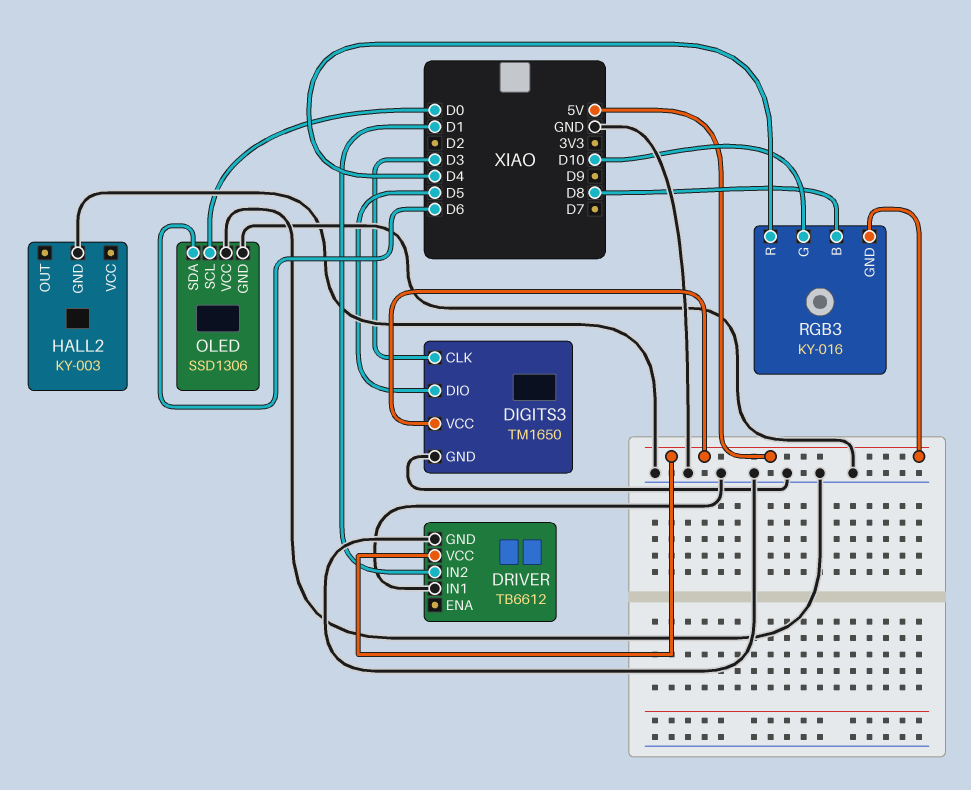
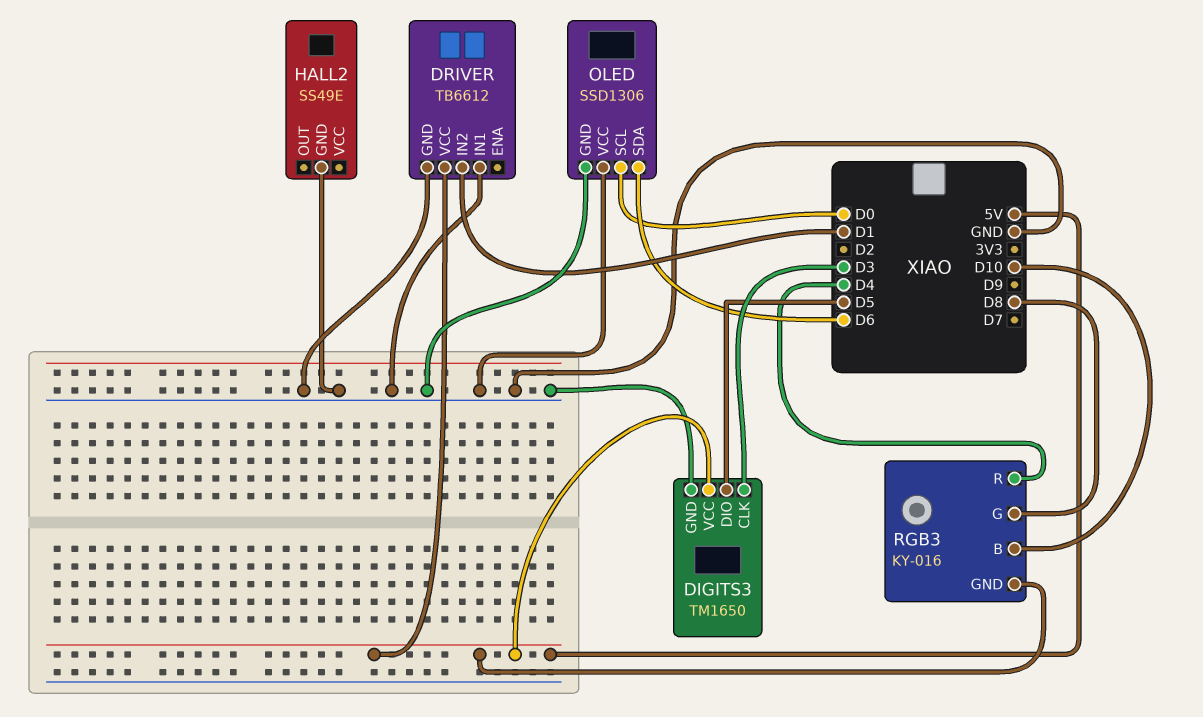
HALL2: KY-003 -> SS49E
RGB3 pin B: D8 -> D10
RGB3 pin G: D10 -> D8

